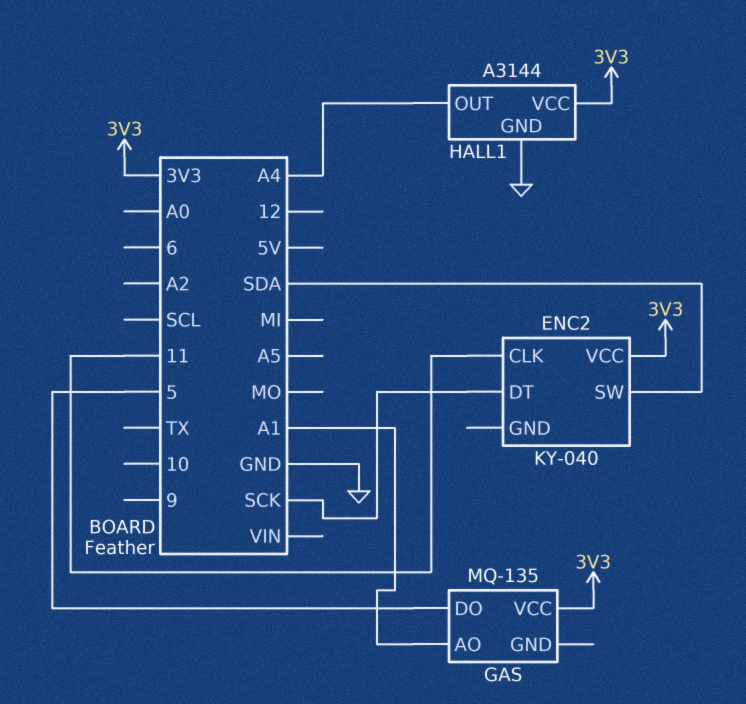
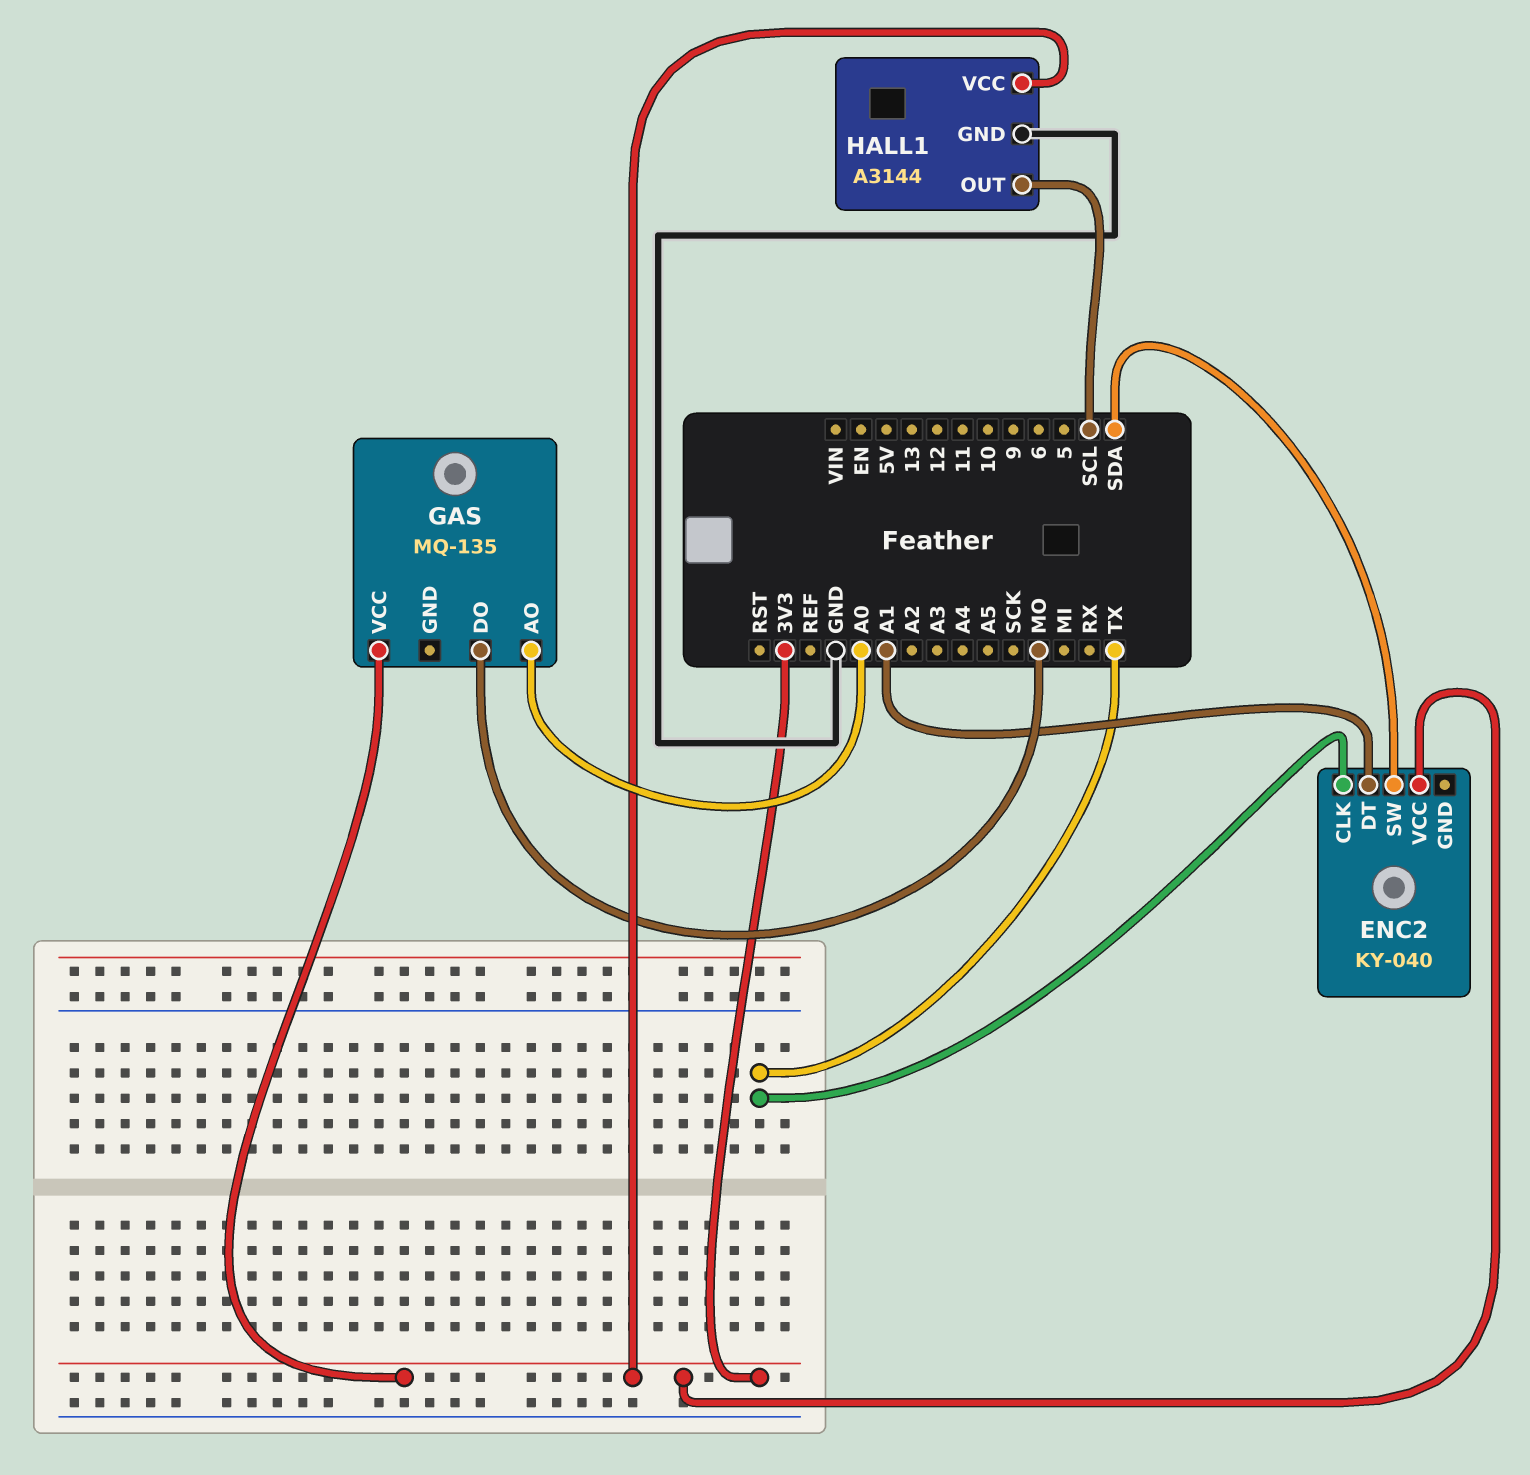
ENC2 pin CLK: 11 -> TX
ENC2 pin DT: SCK -> A1
GAS pin AO: A1 -> A0
GAS pin DO: 5 -> MO
HALL1 pin OUT: A4 -> SCL

